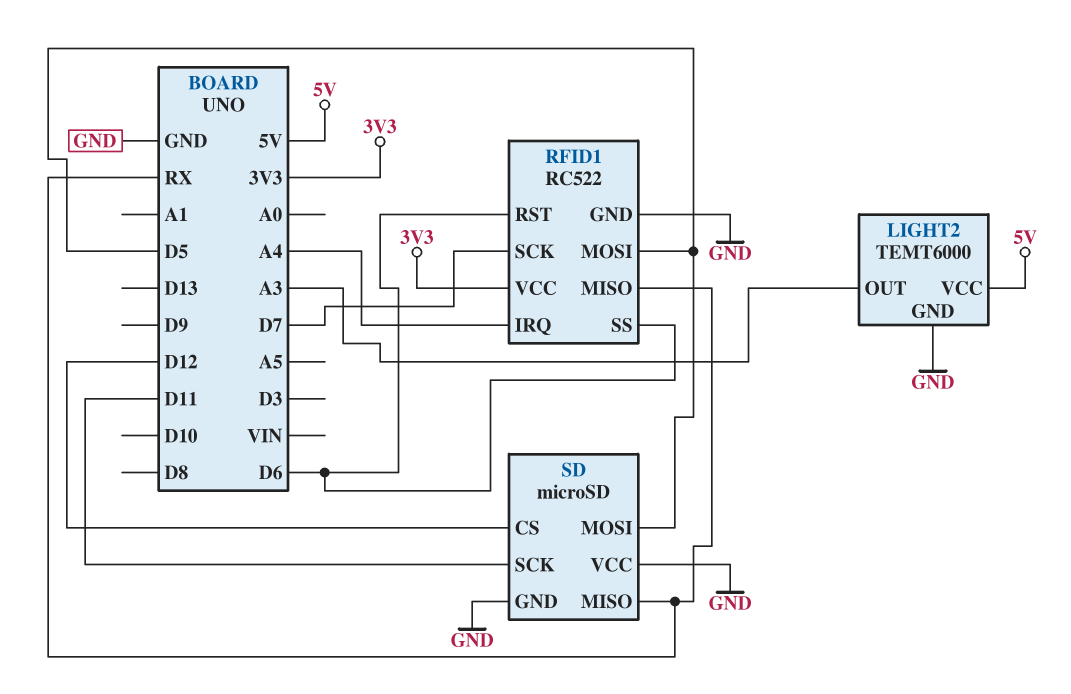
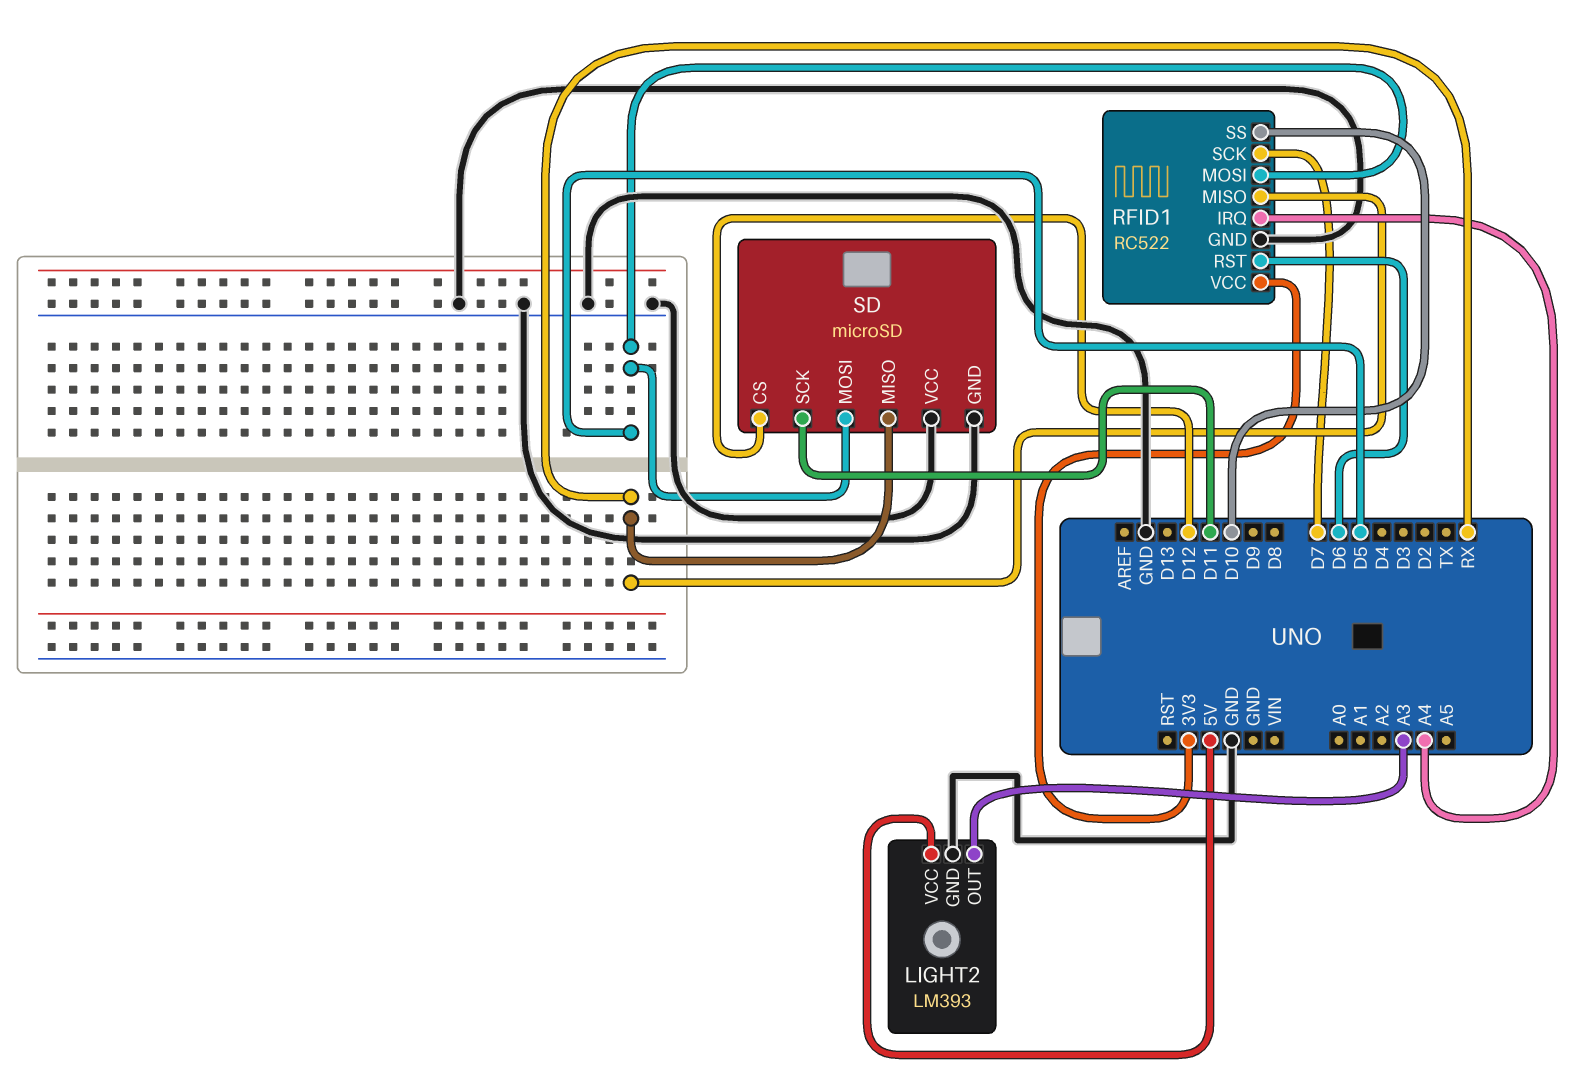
LIGHT2: TEMT6000 -> LM393
RFID1 pin SS: D6 -> D10

